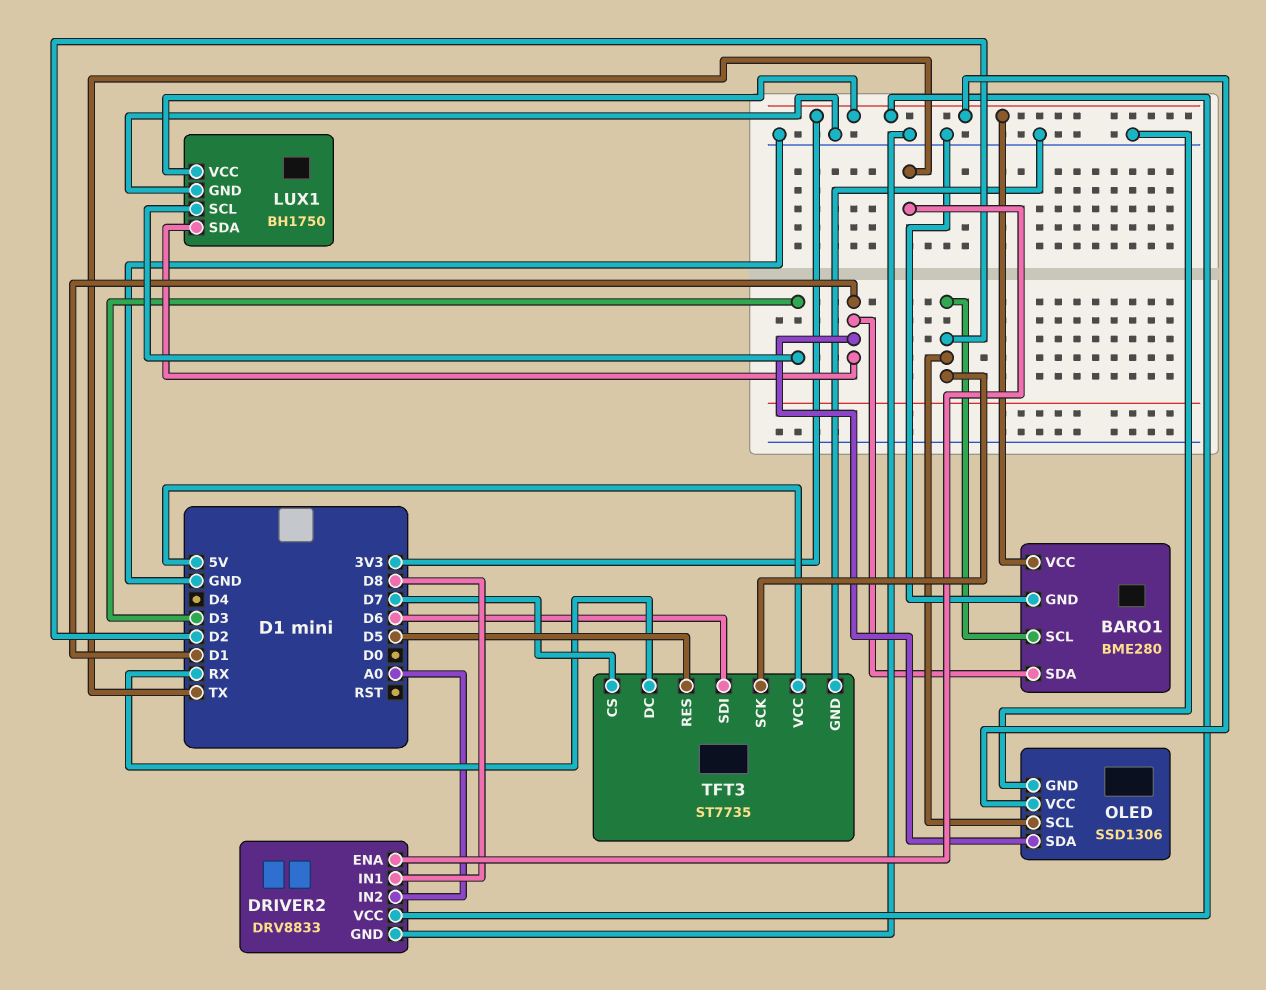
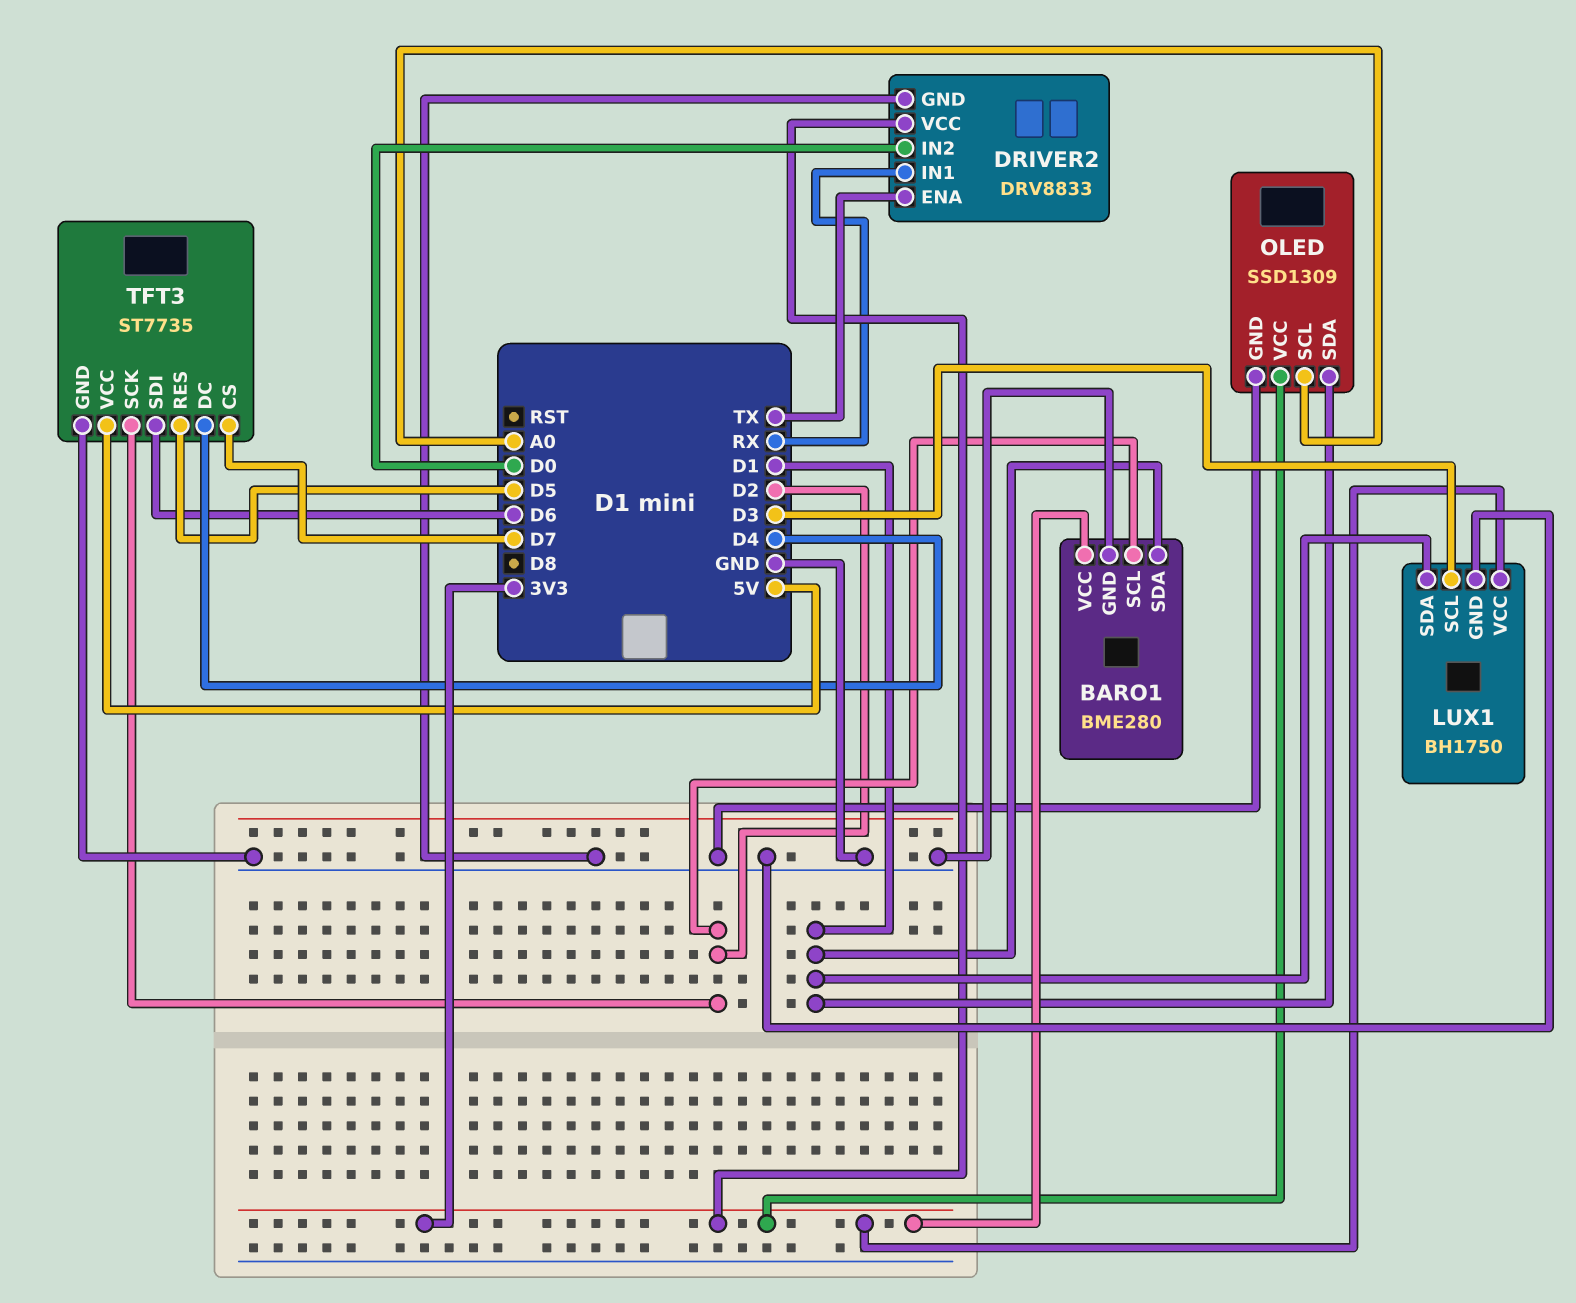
DRIVER2 pin IN1: D8 -> RX
DRIVER2 pin IN2: A0 -> D0
OLED: SSD1306 -> SSD1309
OLED pin SCL: D2 -> A0
TFT3 pin DC: RX -> D4

